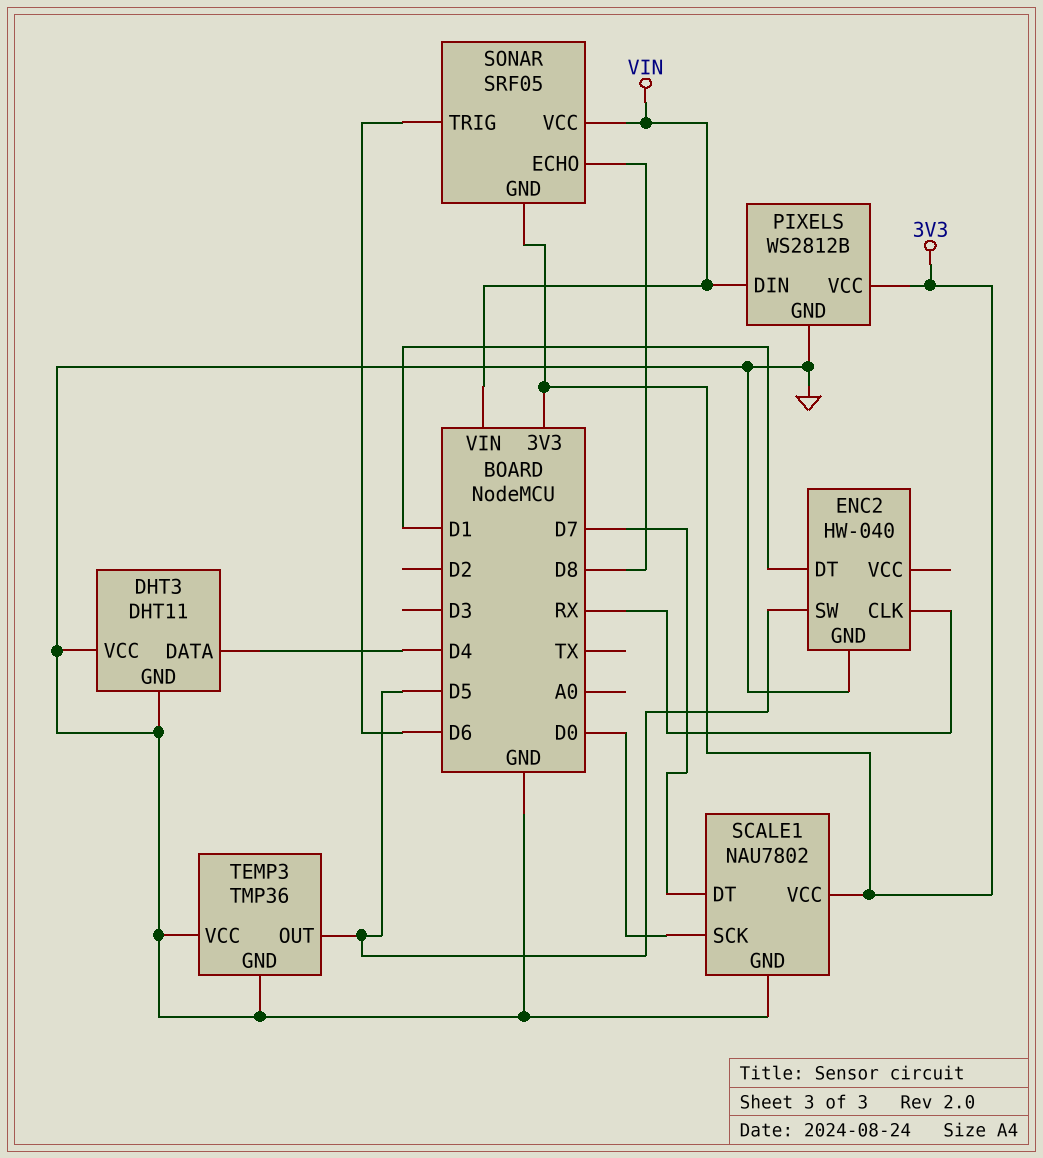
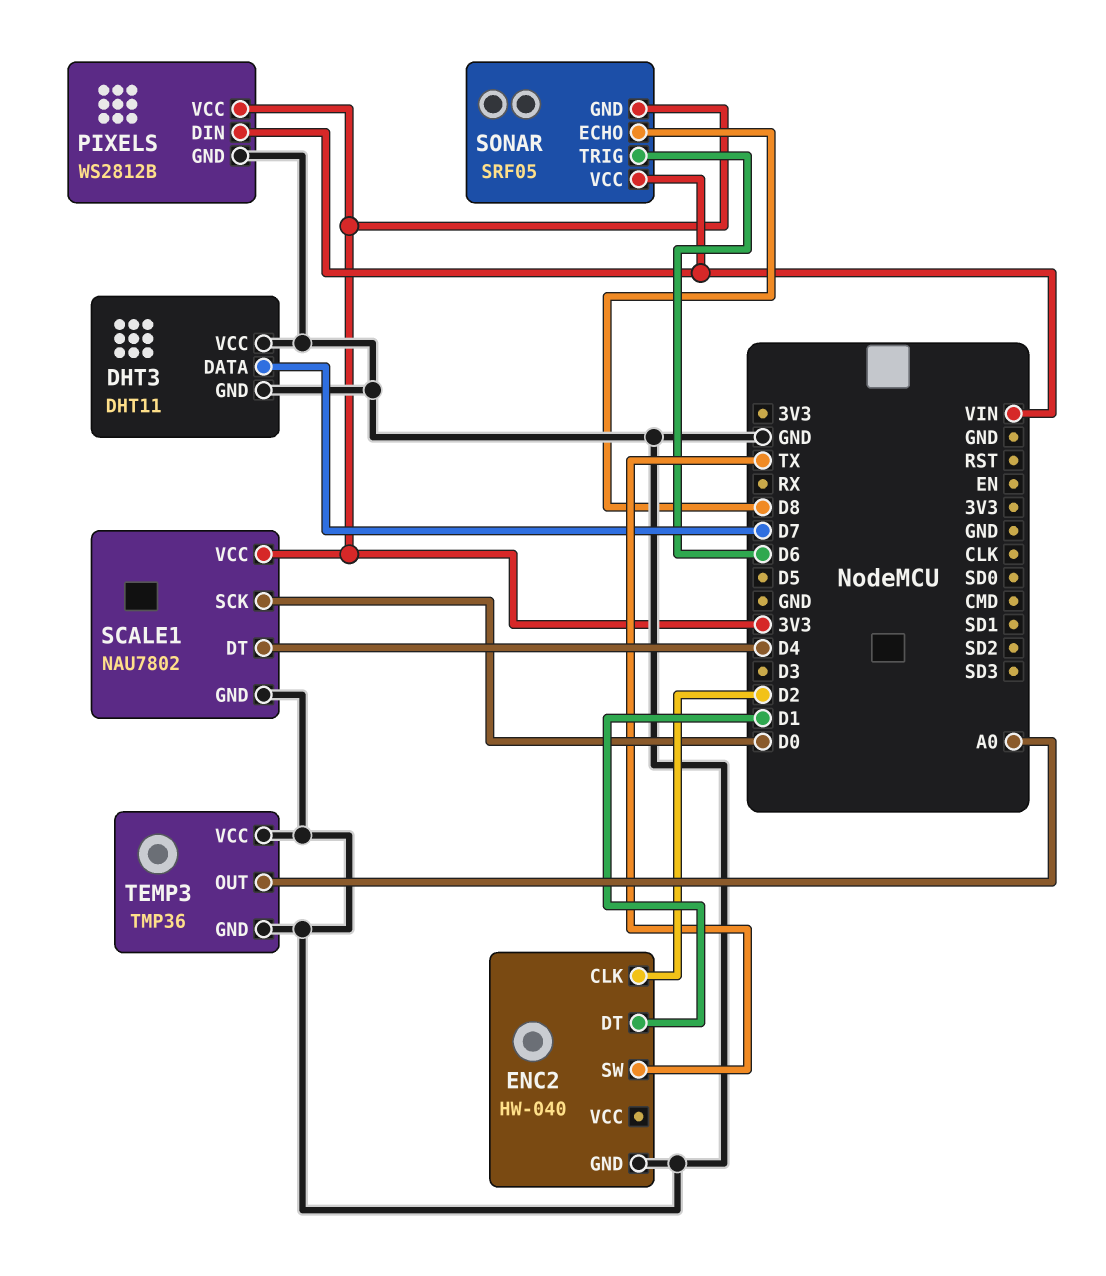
DHT3 pin DATA: D4 -> D7
ENC2 pin CLK: RX -> D2
ENC2 pin SW: D5 -> TX
SCALE1 pin DT: D7 -> D4
TEMP3 pin OUT: D5 -> A0

